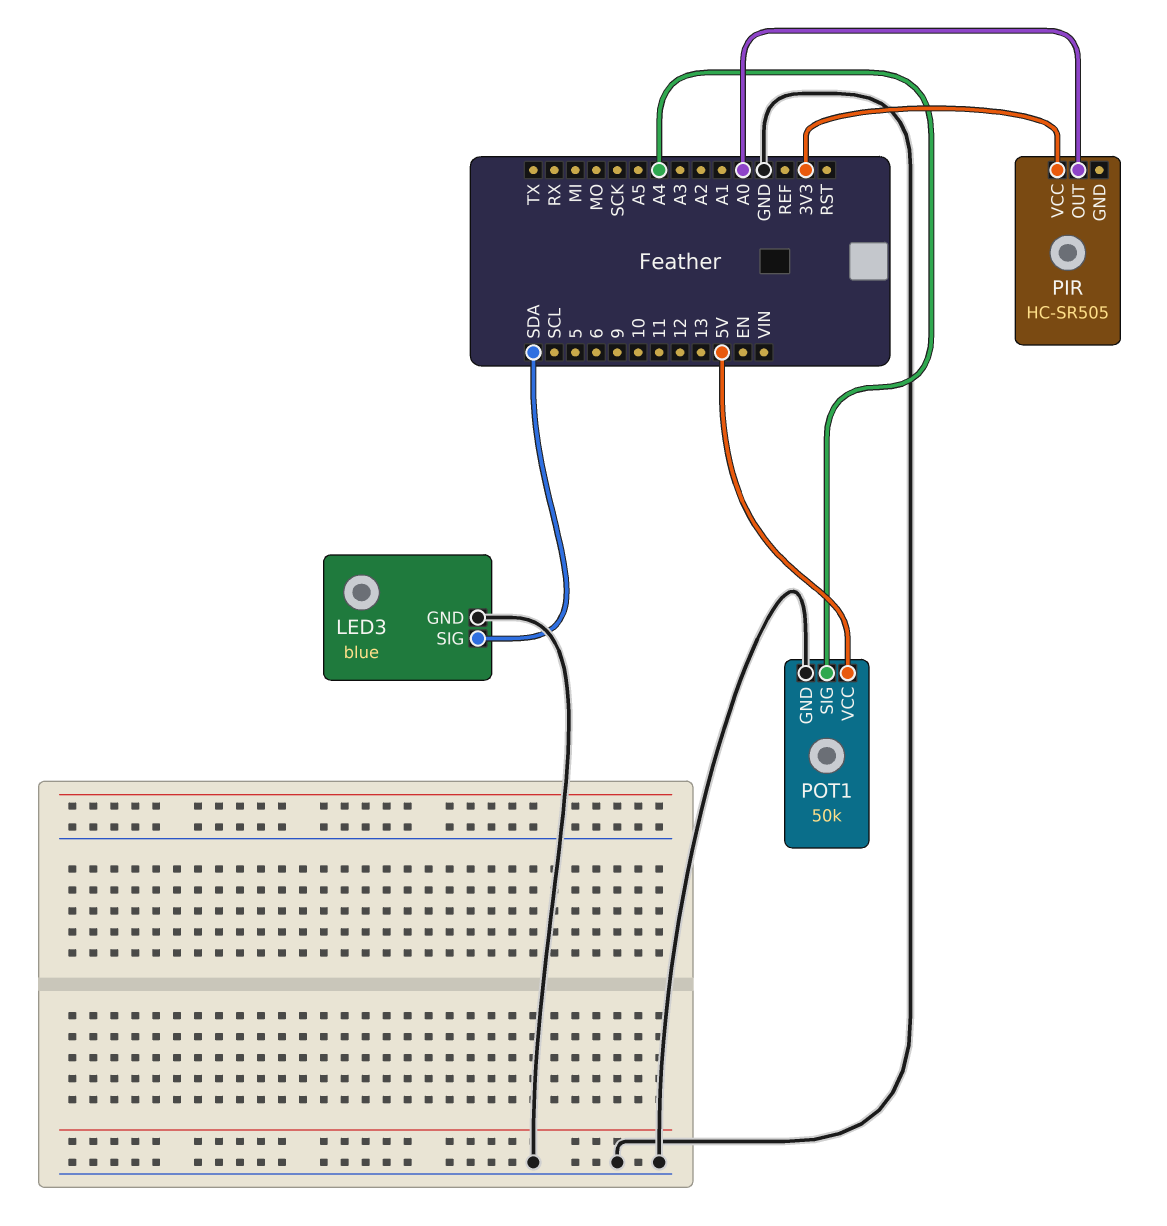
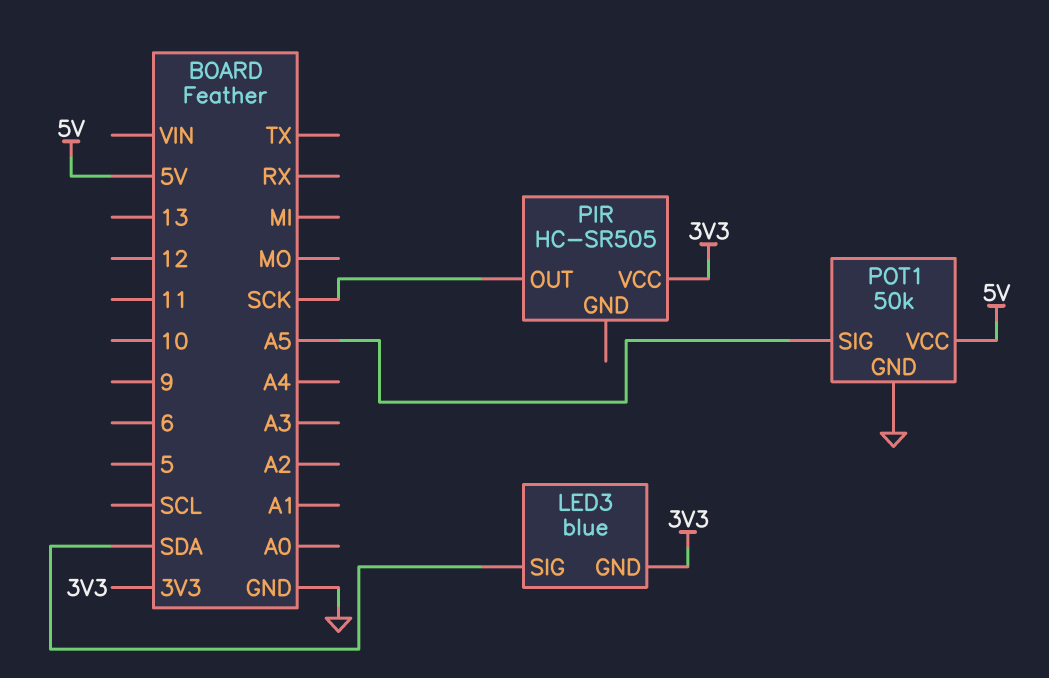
LED3 pin GND: GND -> 3V3
PIR pin OUT: A0 -> SCK
POT1 pin SIG: A4 -> A5

